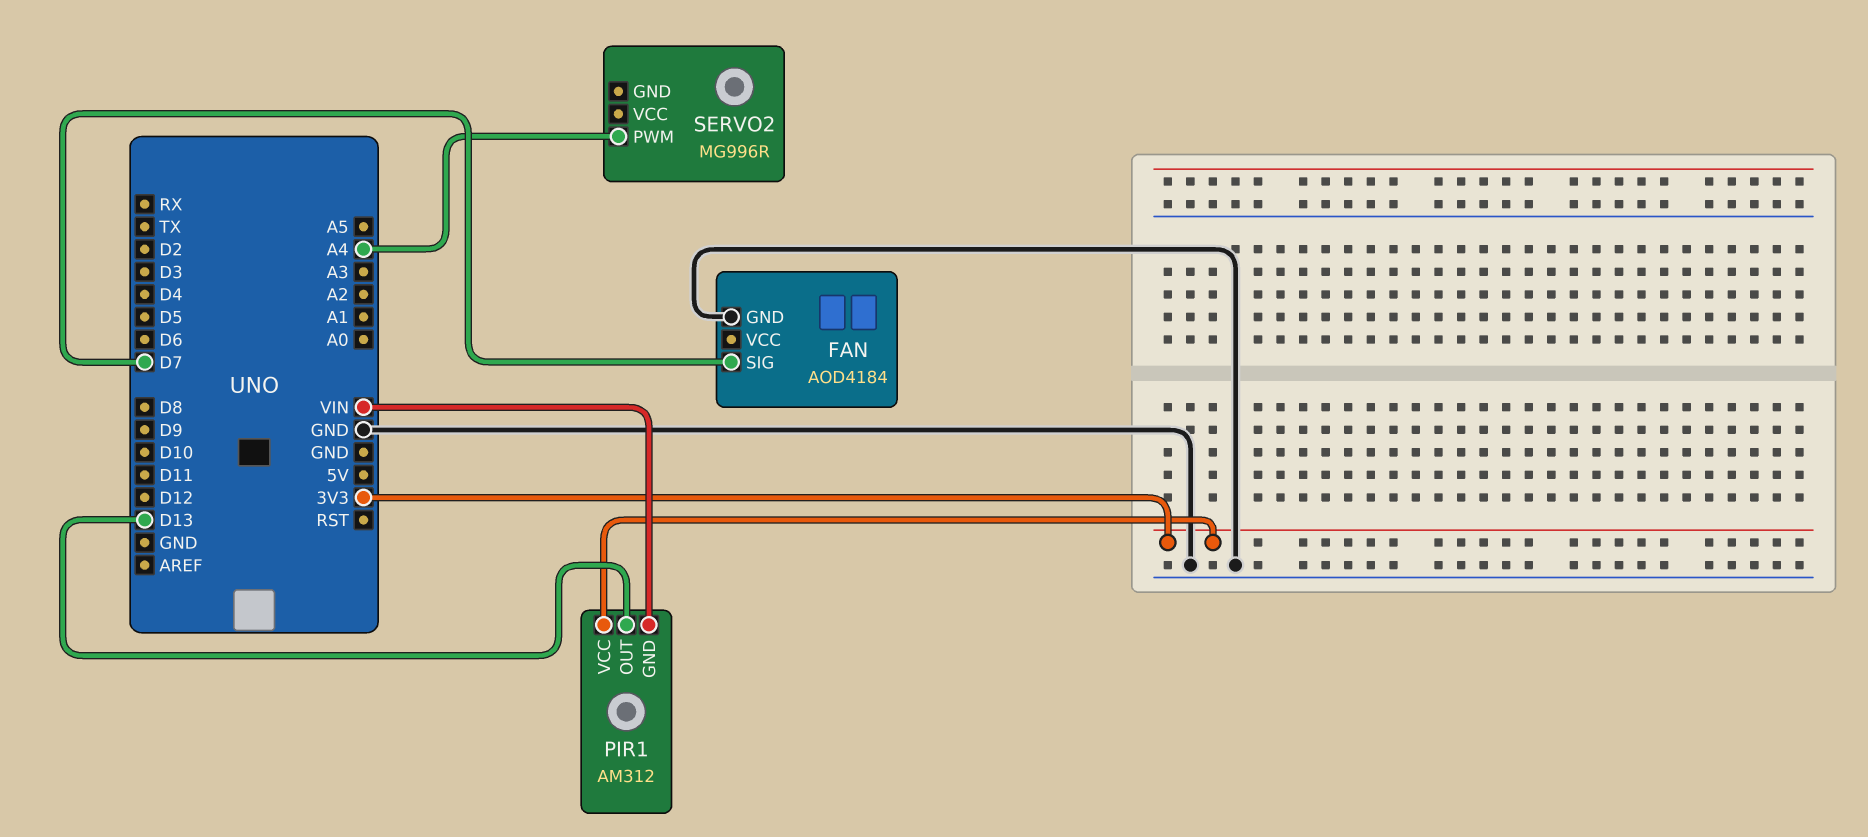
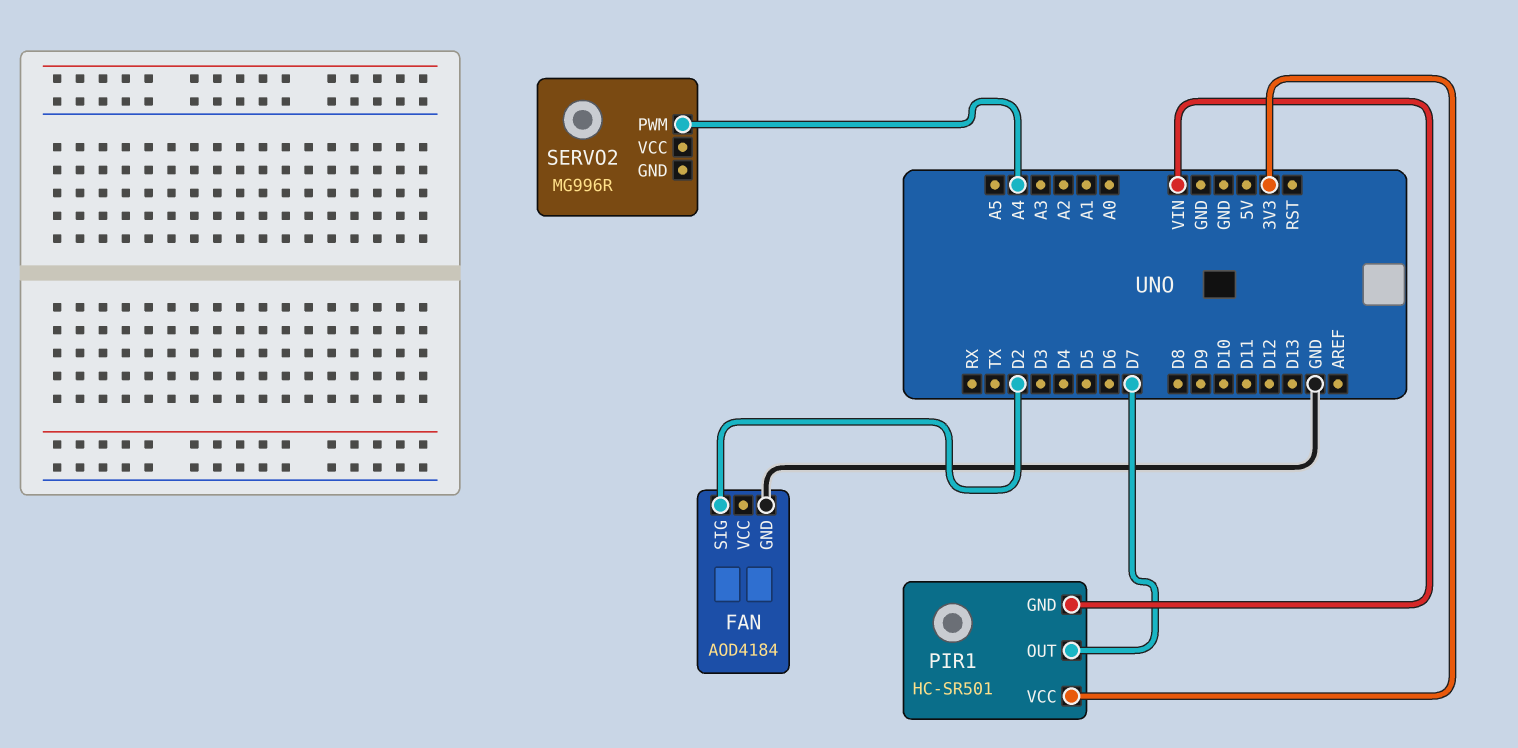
FAN pin SIG: D7 -> D2
PIR1: AM312 -> HC-SR501
PIR1 pin OUT: D13 -> D7

